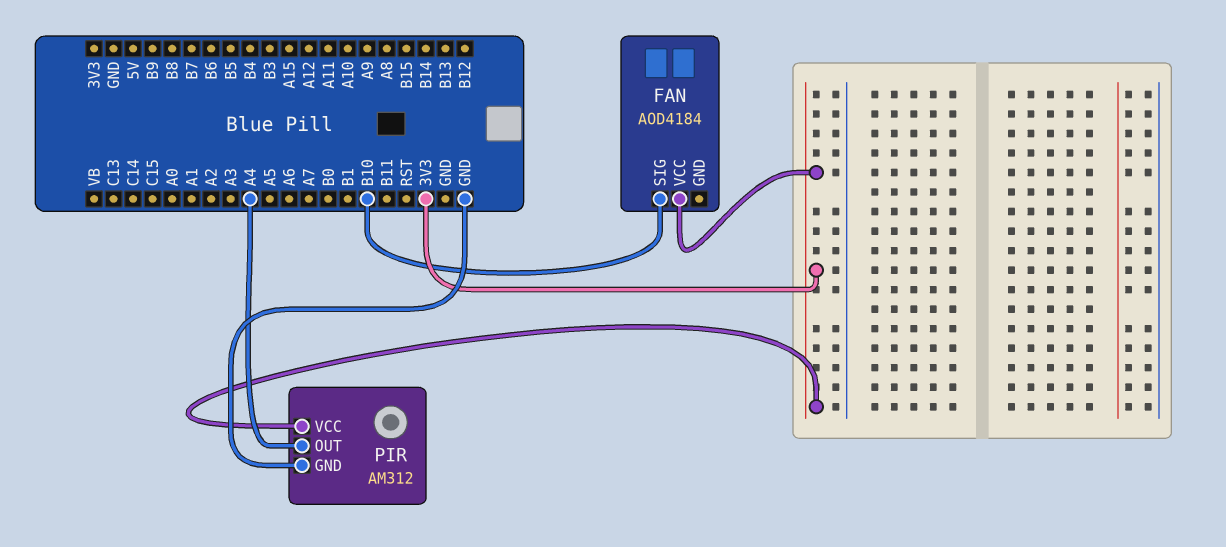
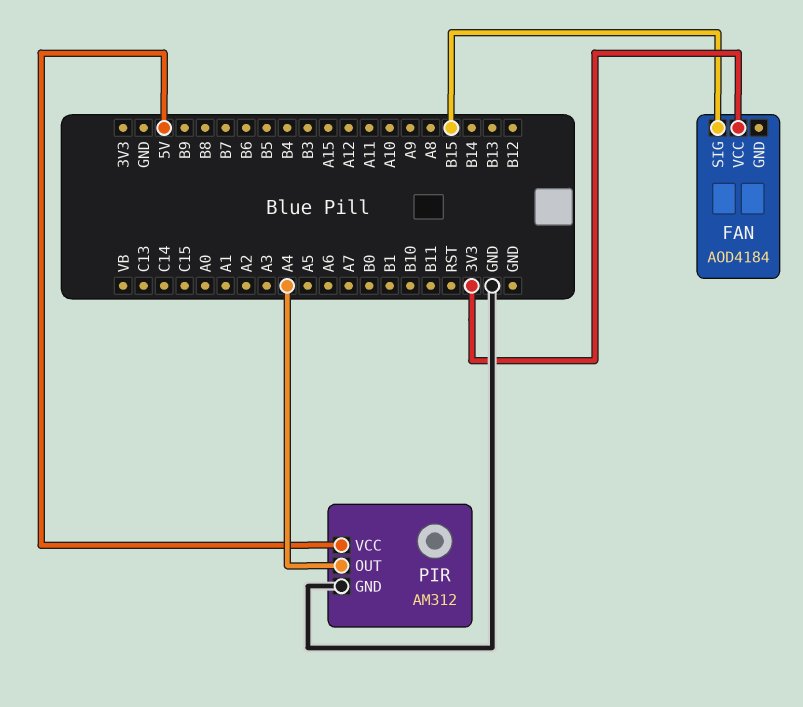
FAN pin SIG: B10 -> B15
PIR pin VCC: 3V3 -> 5V

